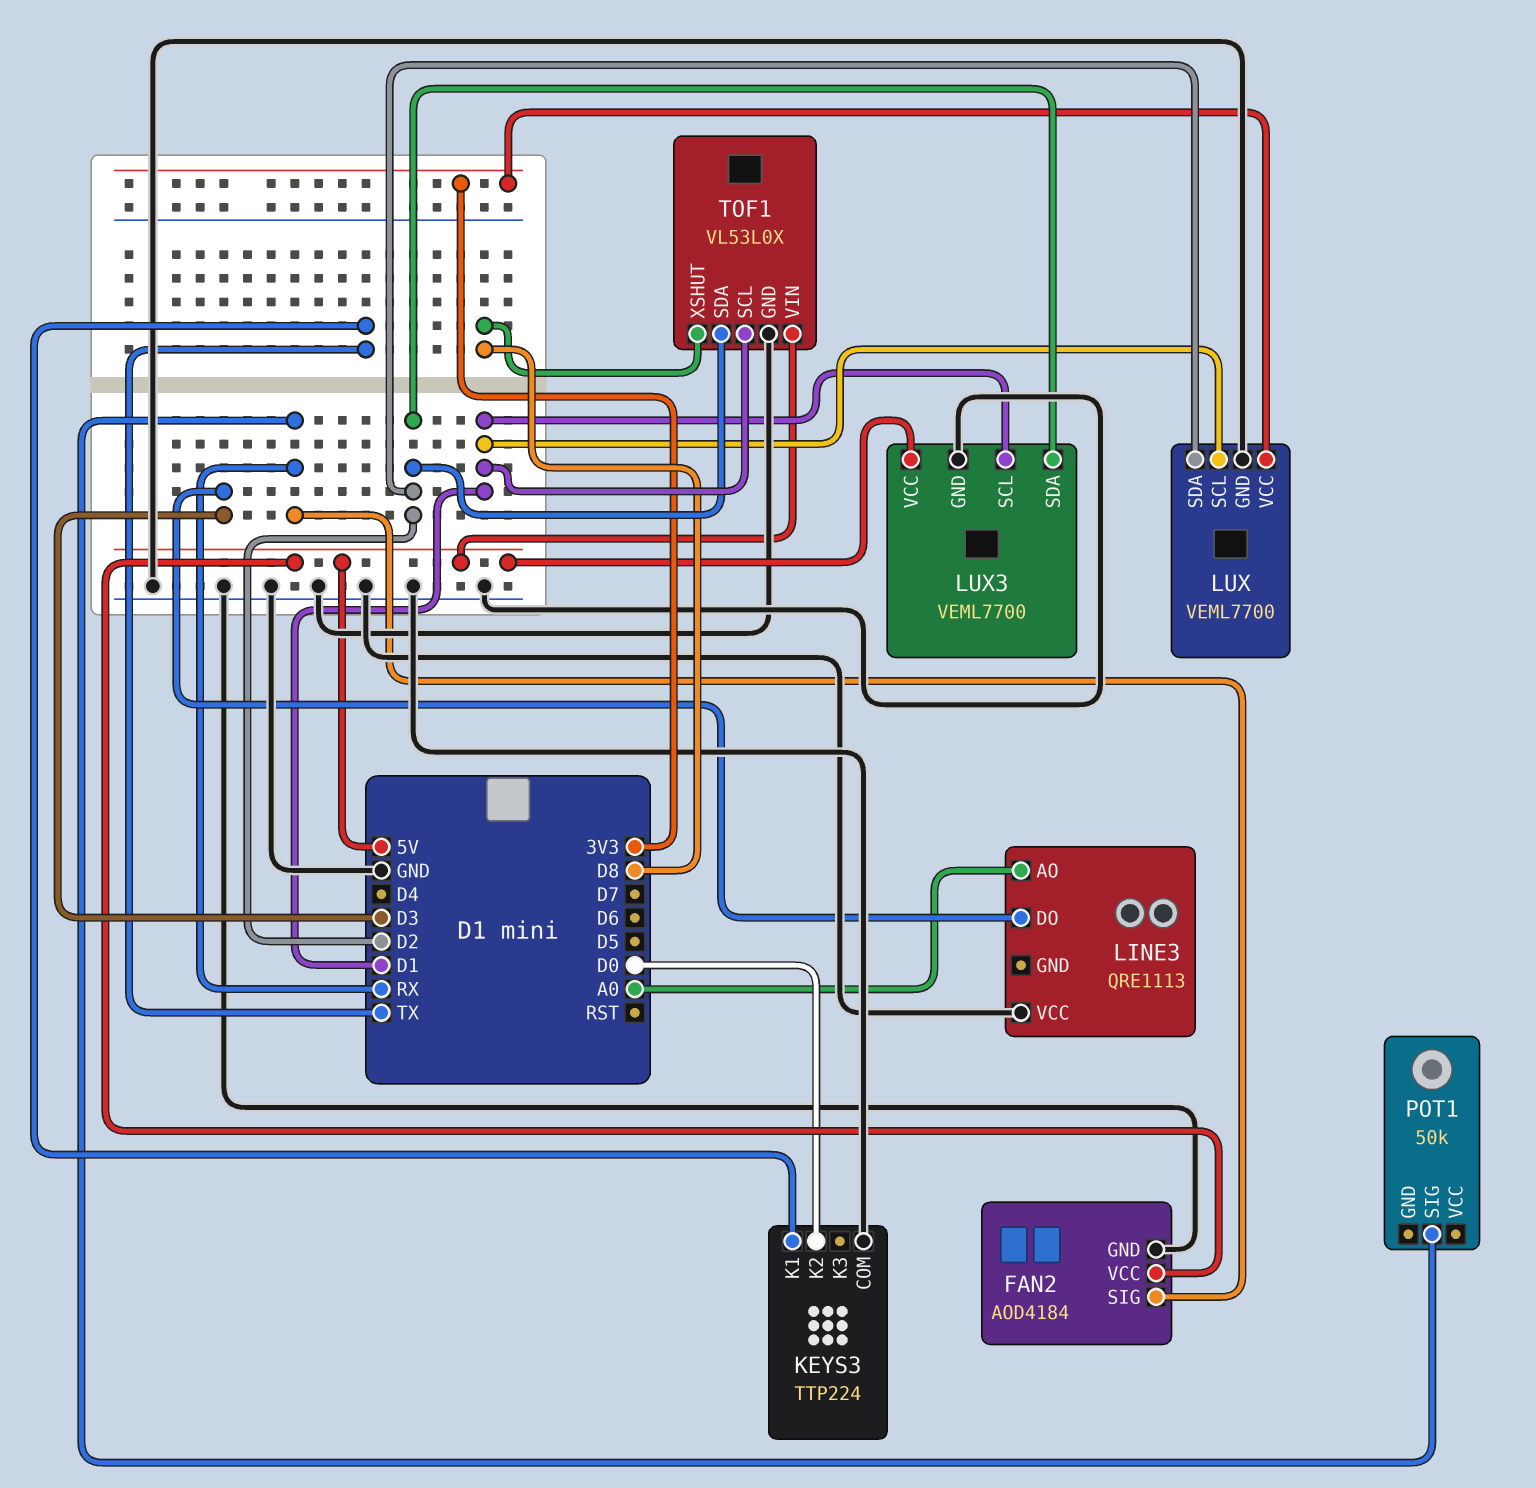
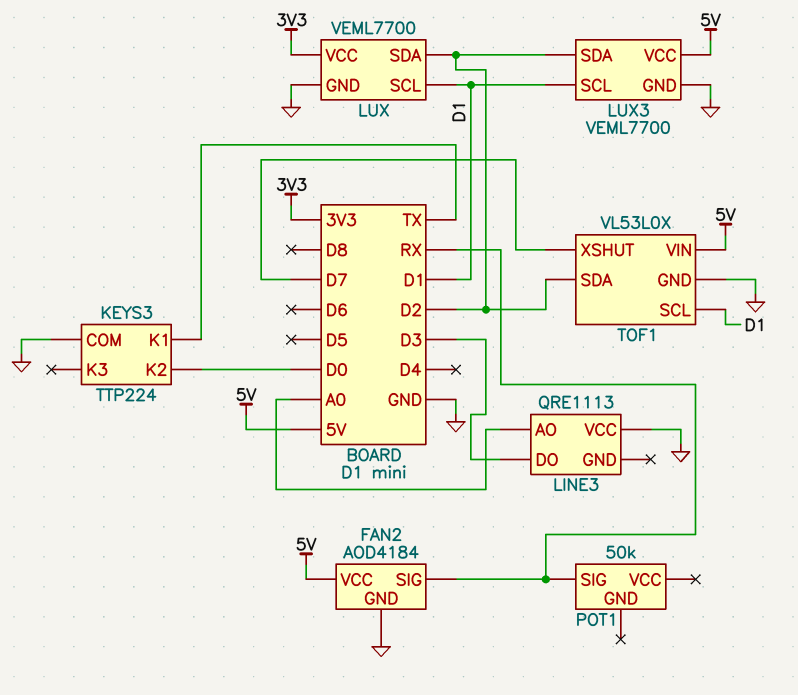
TOF1 pin XSHUT: D8 -> D7

